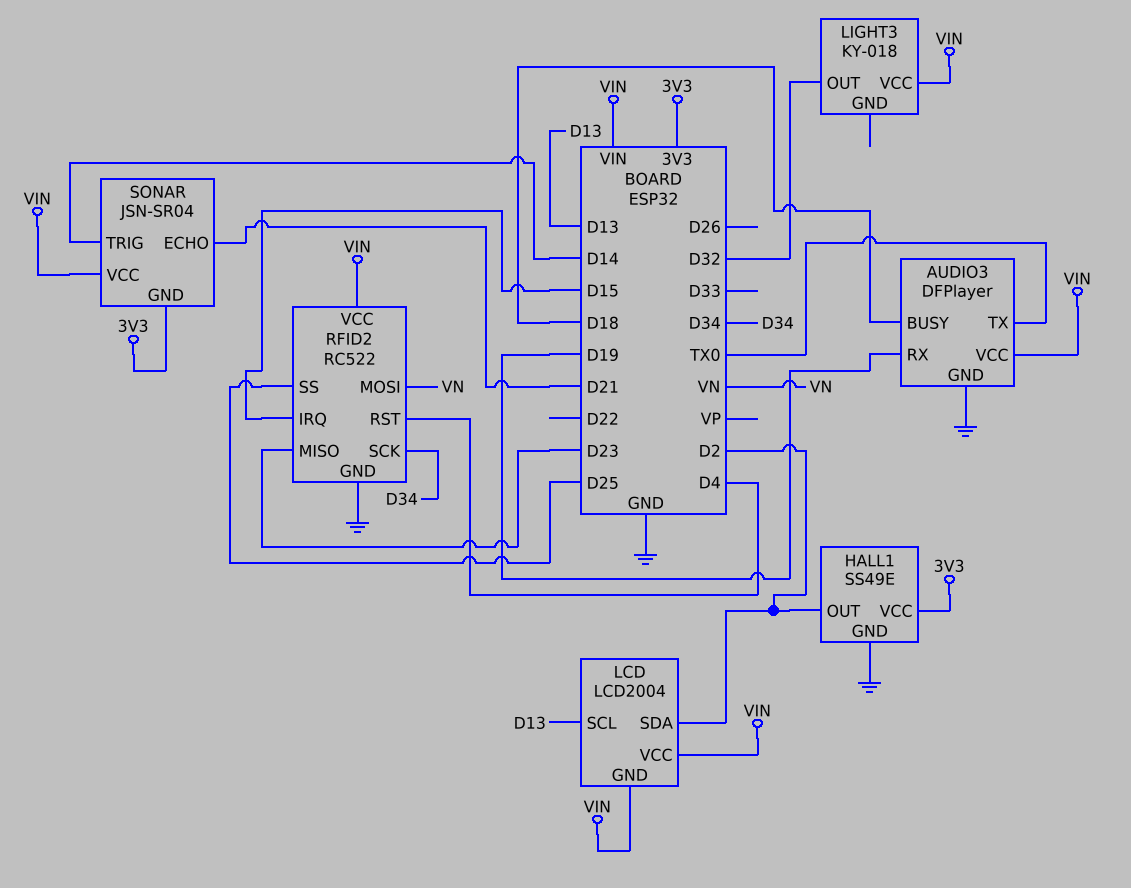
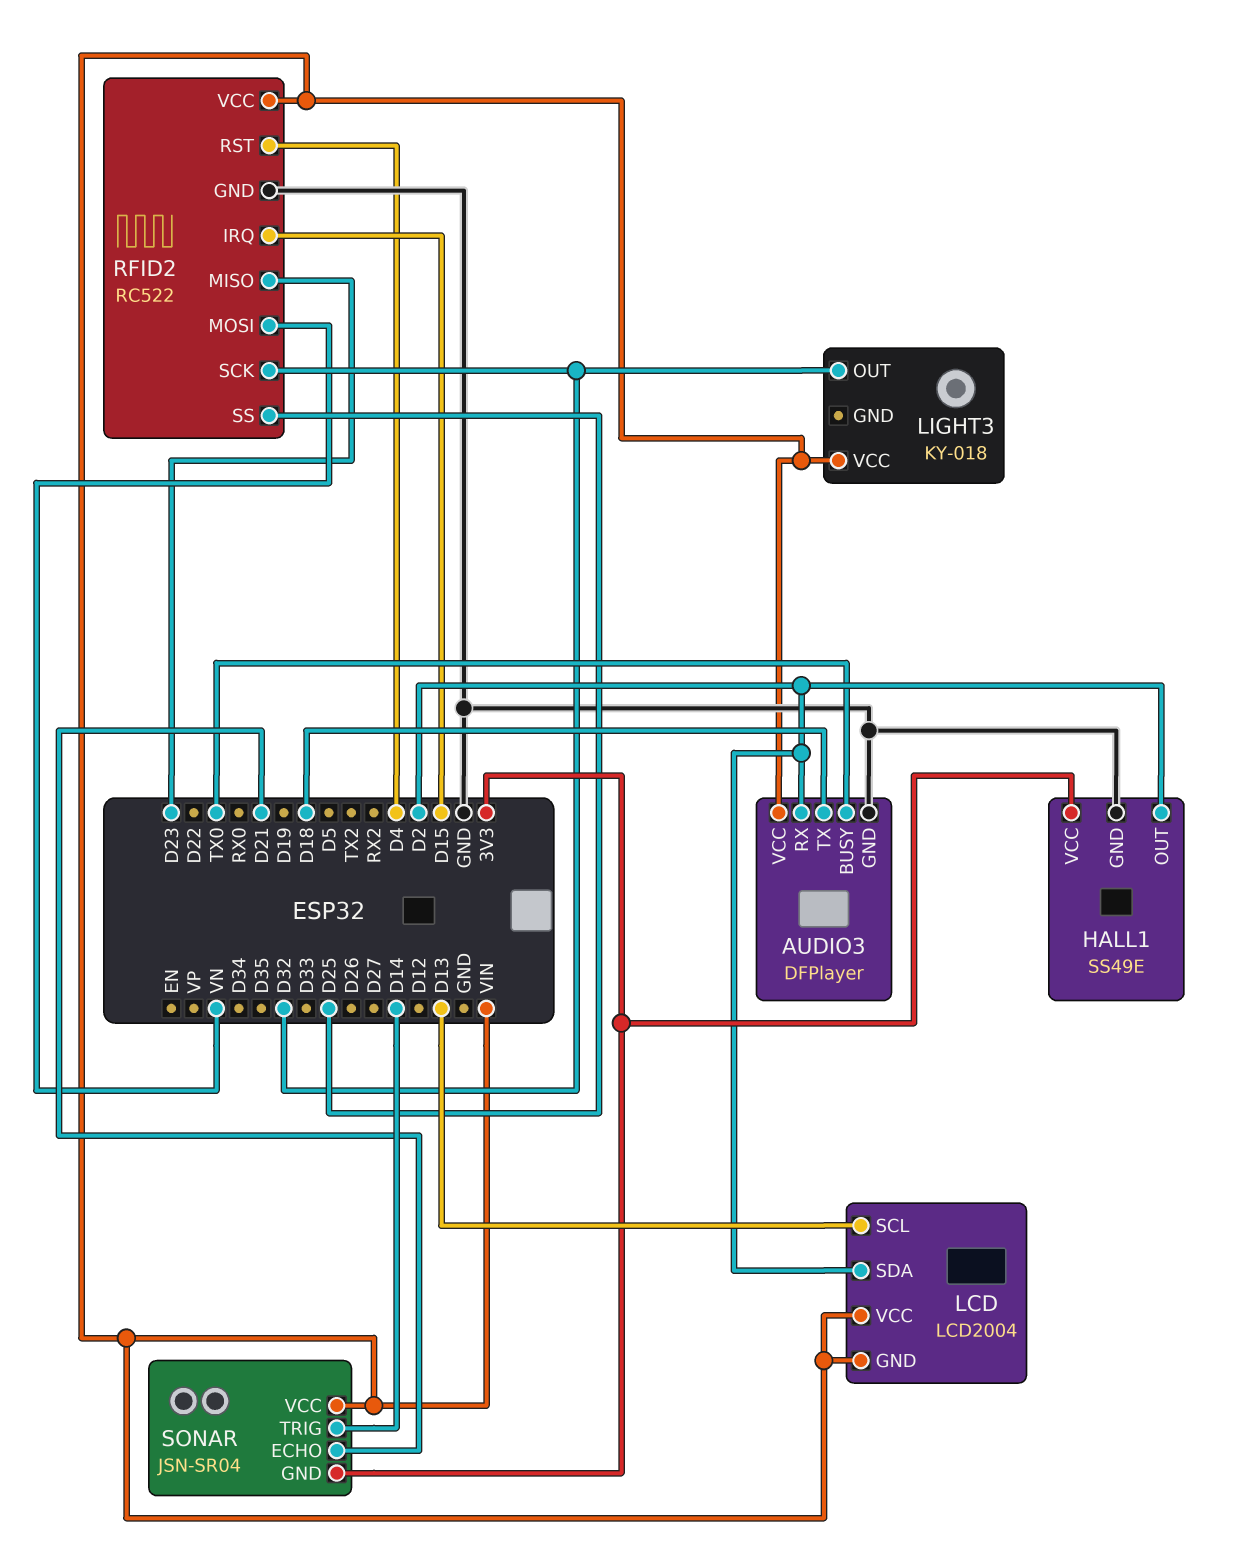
AUDIO3 pin BUSY: D18 -> TX0
AUDIO3 pin RX: D19 -> D2
AUDIO3 pin TX: TX0 -> D18
RFID2 pin SCK: D34 -> D32

